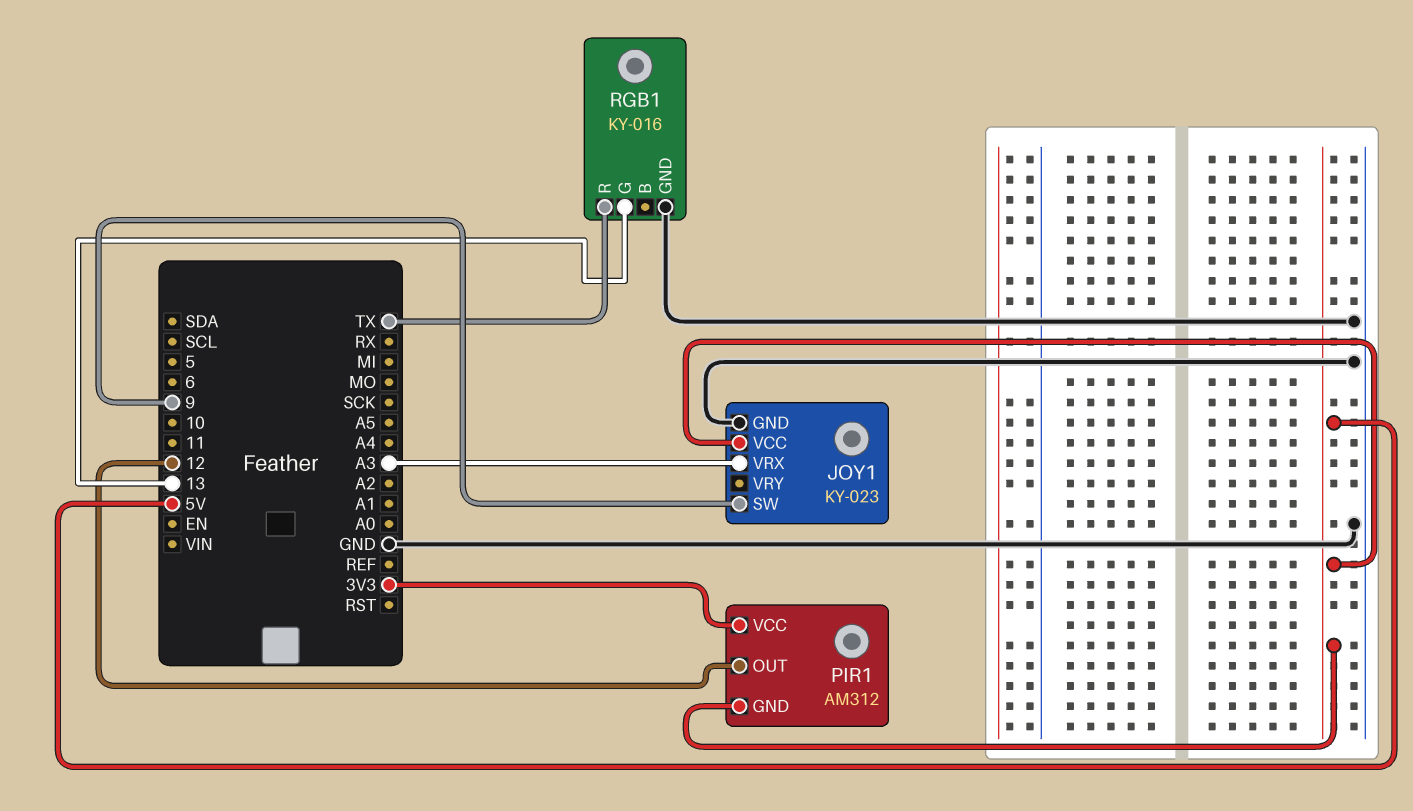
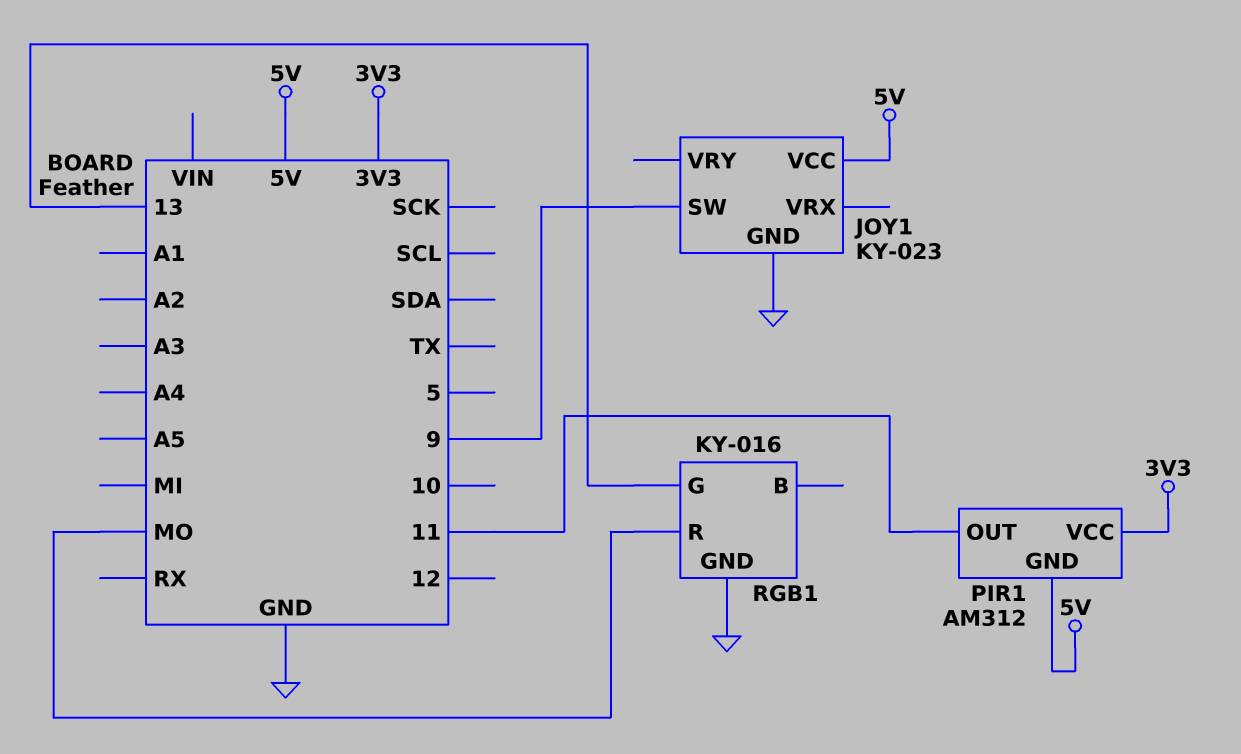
JOY1 pin VRX: A3 -> none
PIR1 pin OUT: 12 -> 11
RGB1 pin R: TX -> MO

